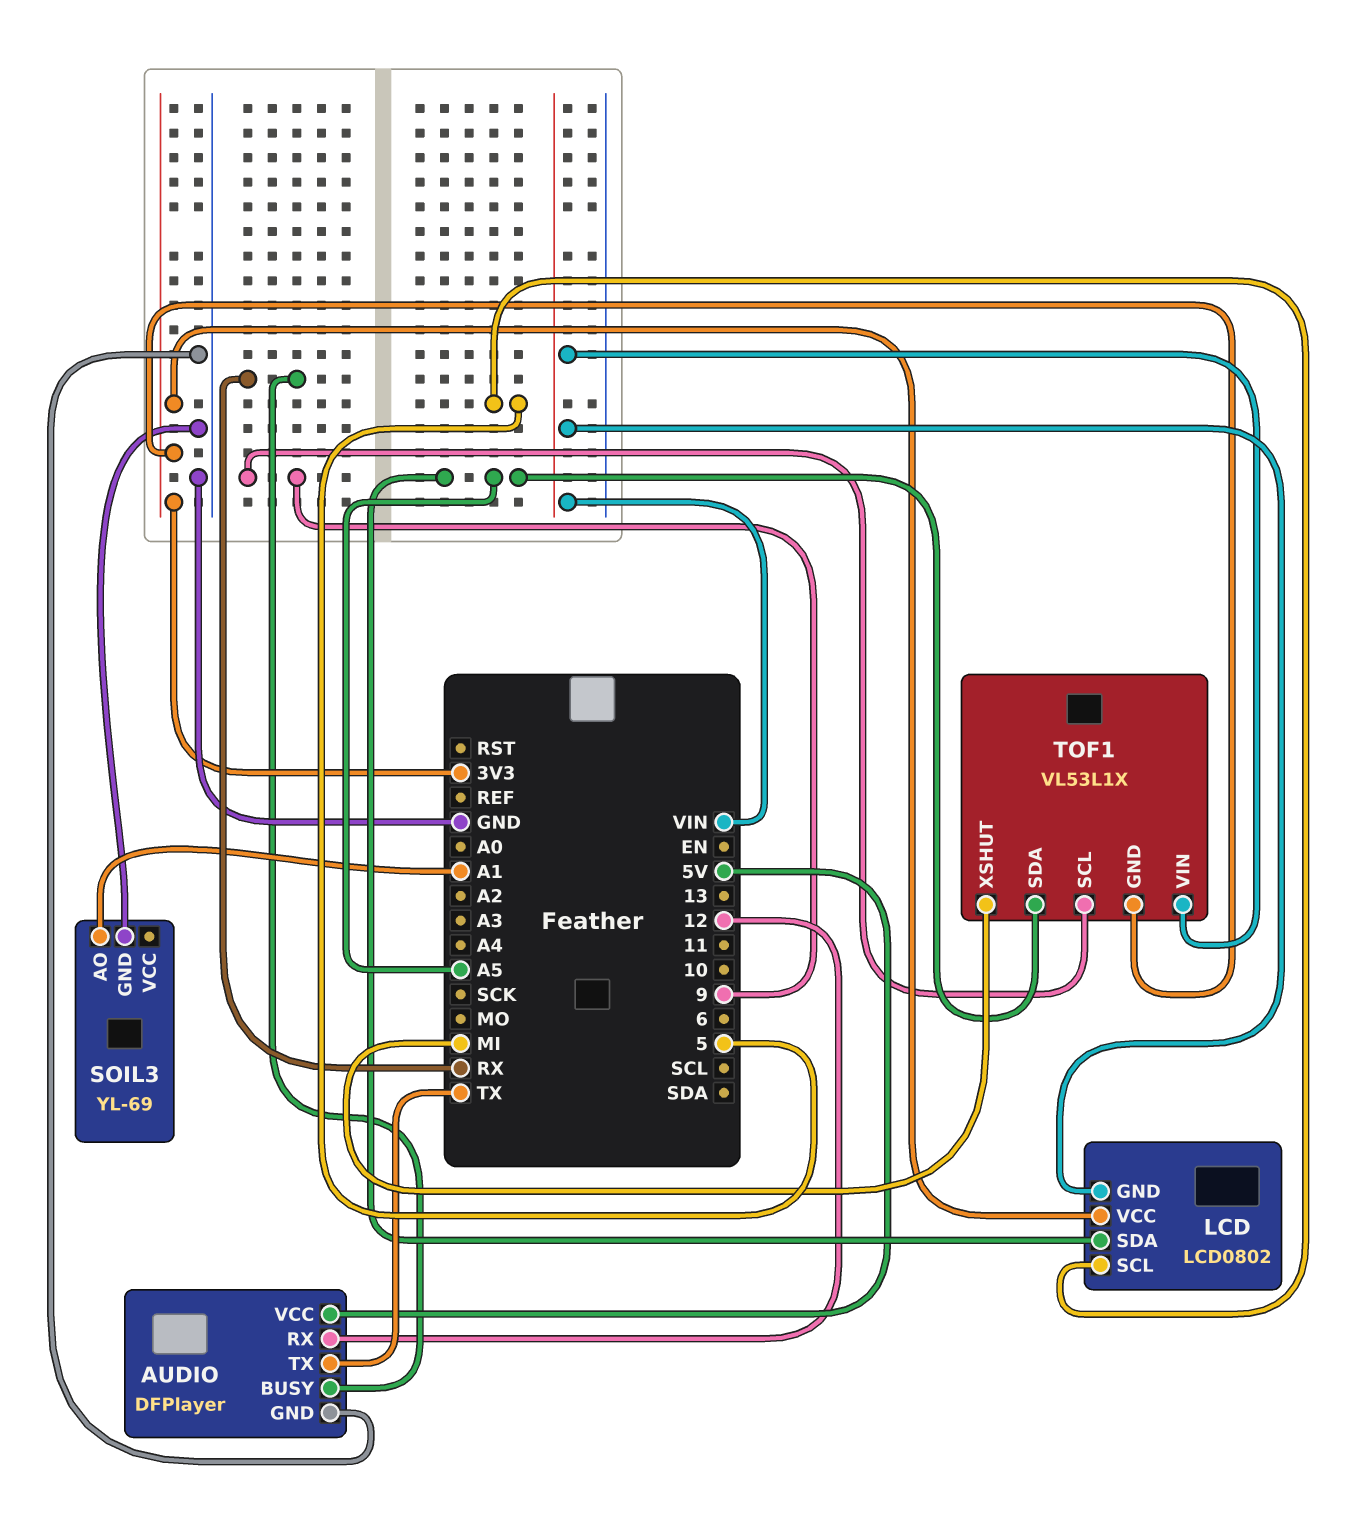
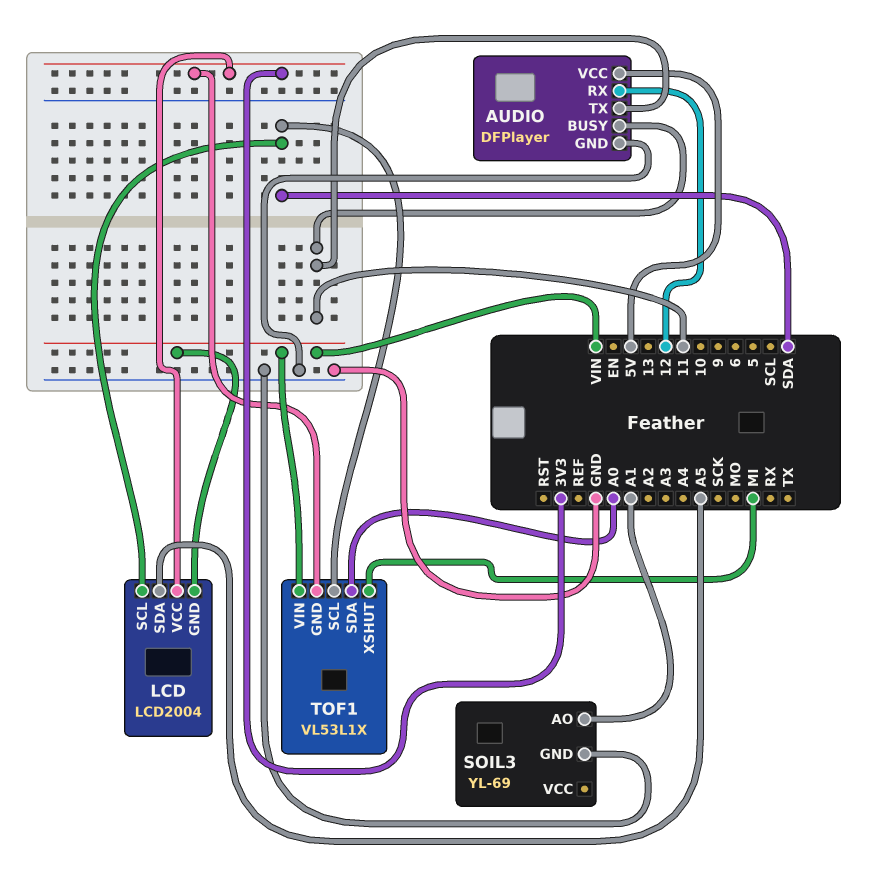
AUDIO pin BUSY: RX -> 11
AUDIO pin TX: TX -> 11
LCD: LCD0802 -> LCD2004
LCD pin SCL: 5 -> SDA
TOF1 pin SCL: 9 -> SDA
TOF1 pin SDA: A5 -> A0

